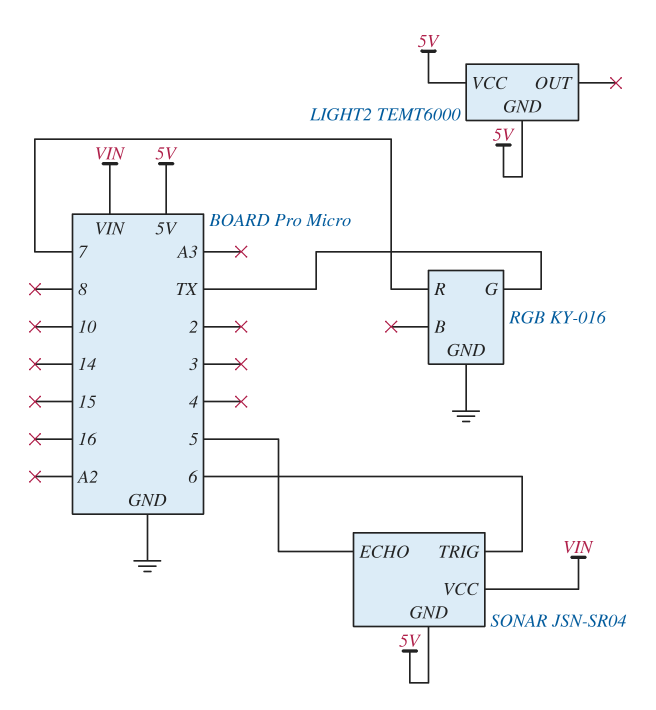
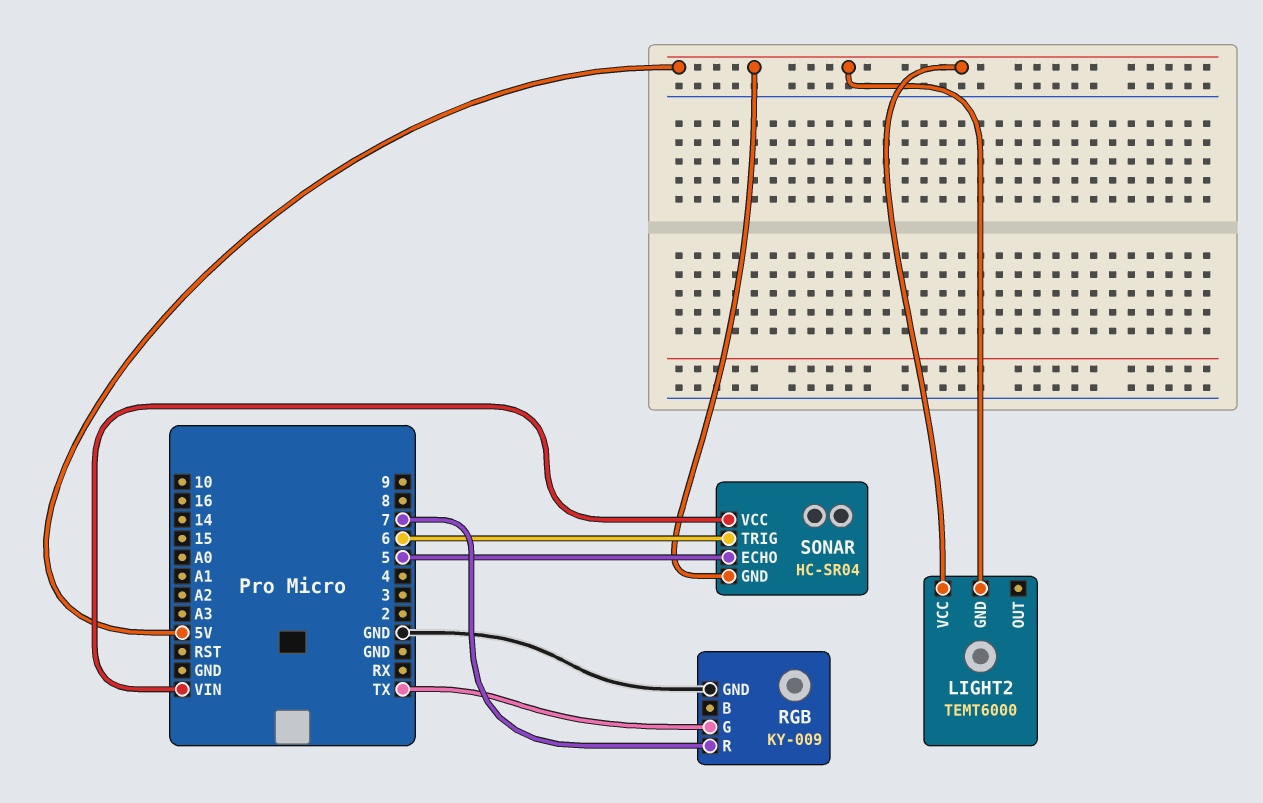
RGB: KY-016 -> KY-009
SONAR: JSN-SR04 -> HC-SR04

